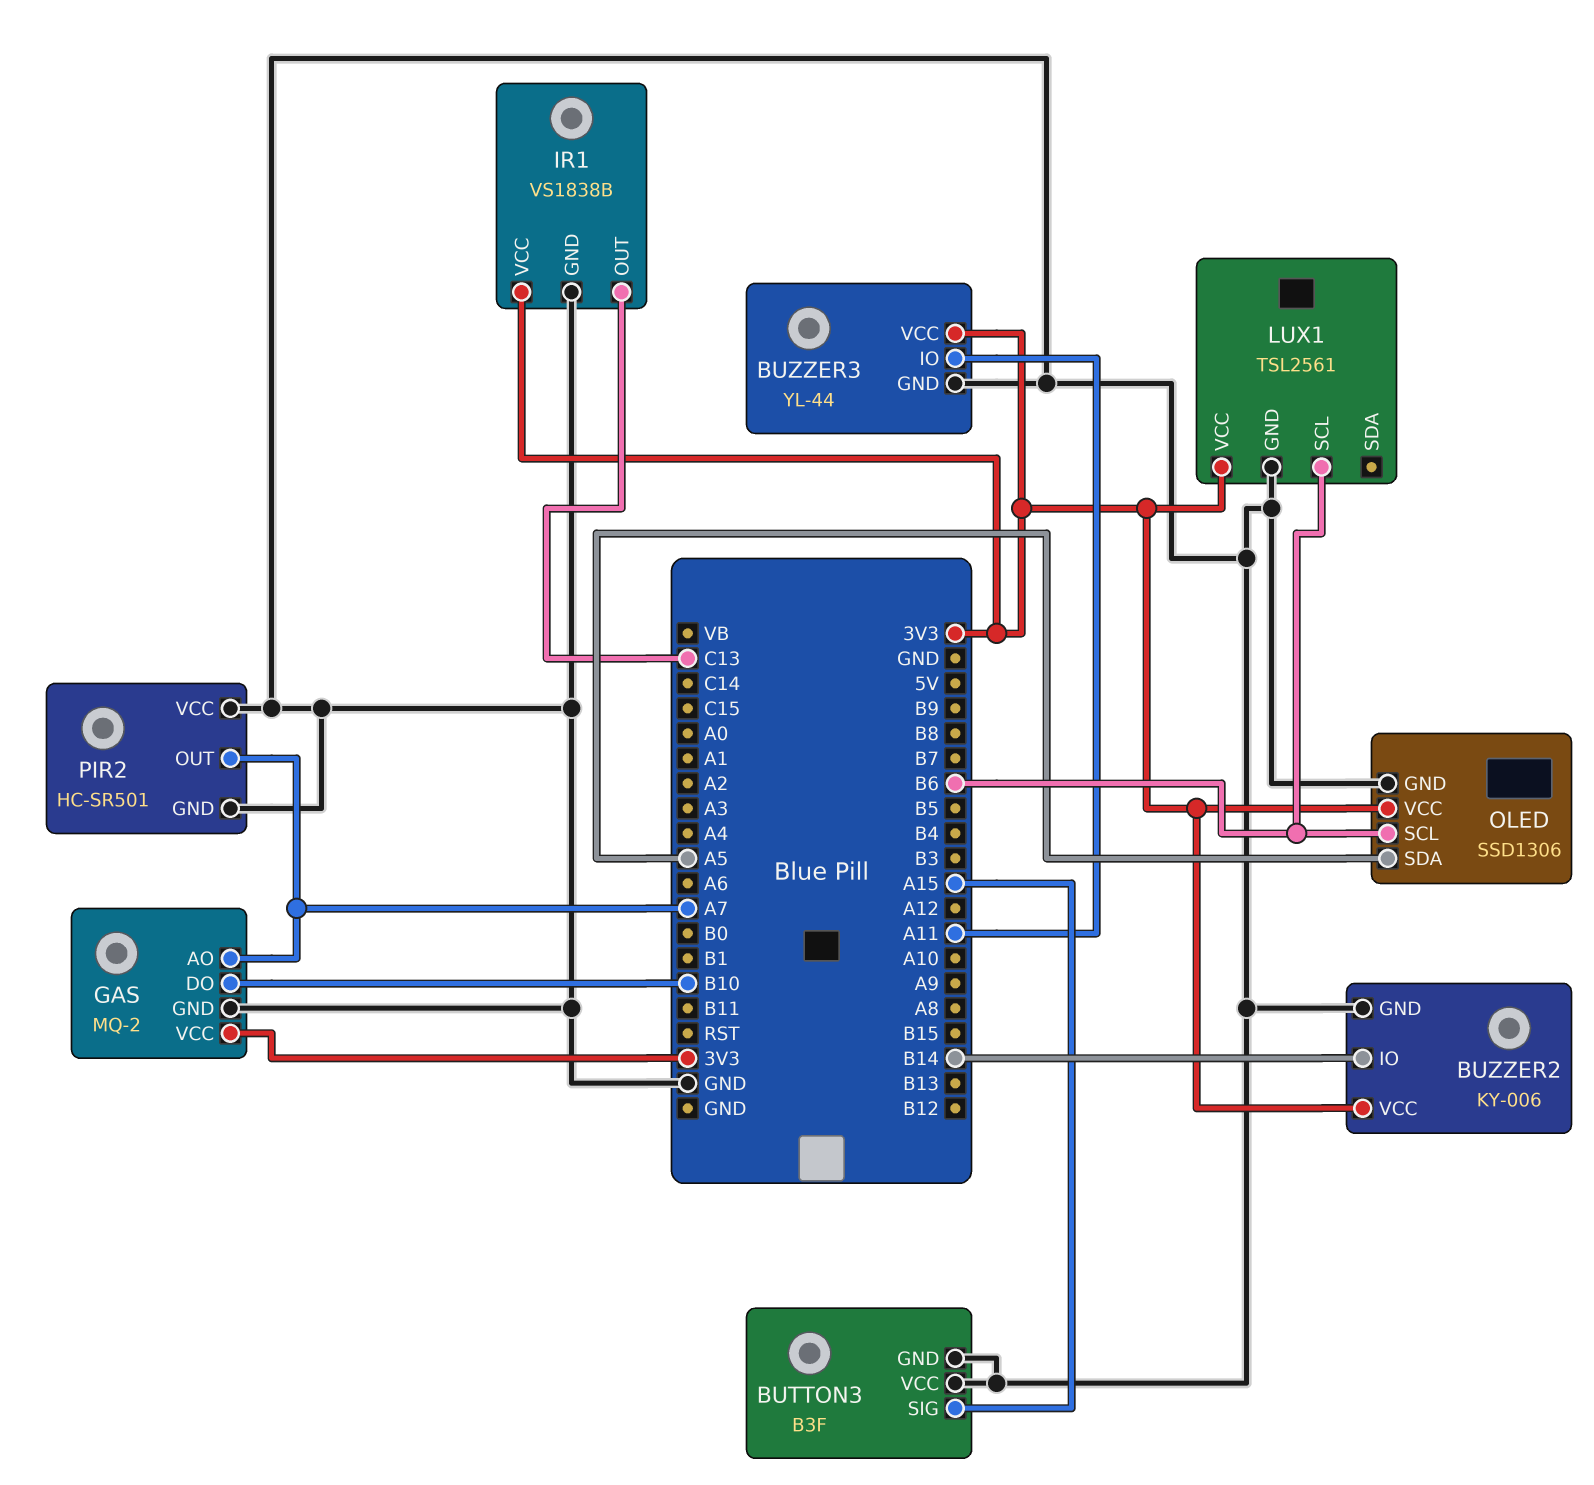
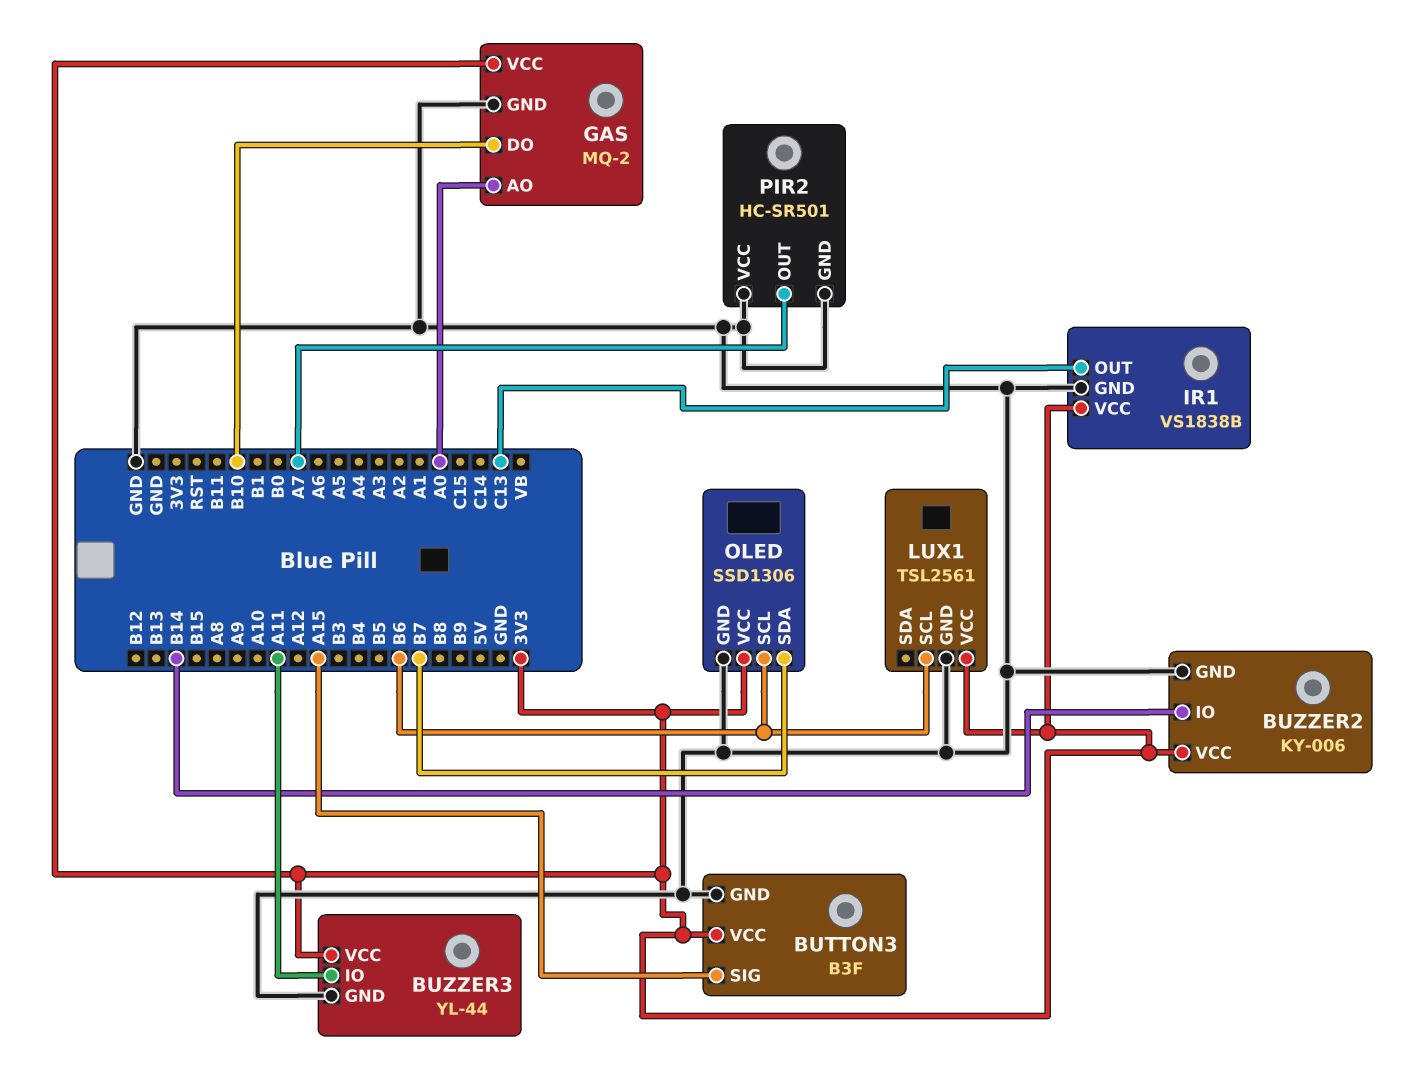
BUTTON3 pin VCC: GND -> 3V3
GAS pin AO: A7 -> A0
OLED pin SDA: A5 -> B7

